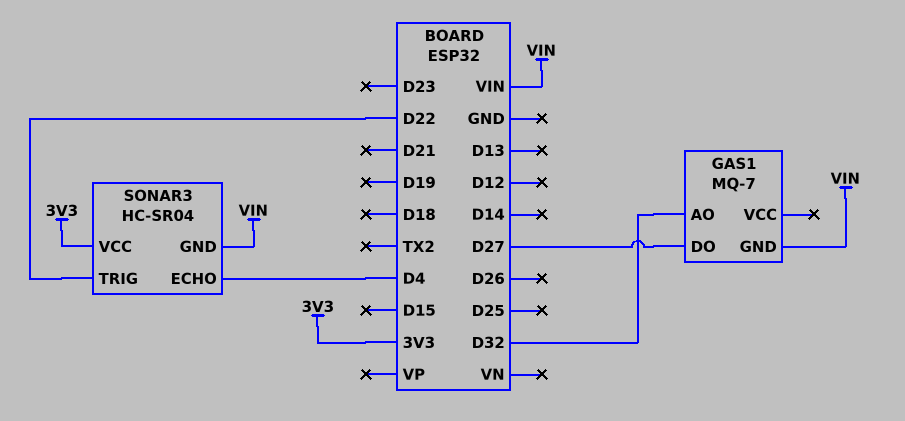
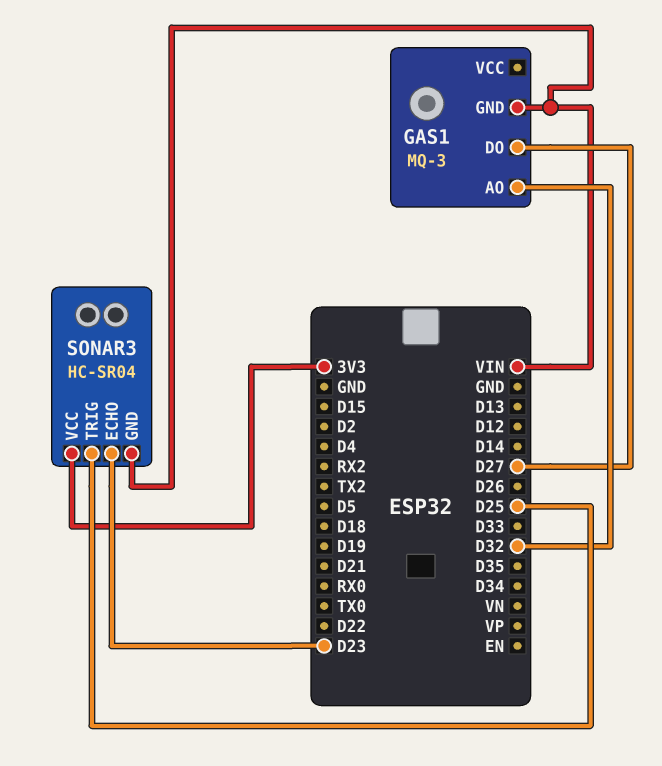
GAS1: MQ-7 -> MQ-3
SONAR3 pin ECHO: D4 -> D23
SONAR3 pin TRIG: D22 -> D25

